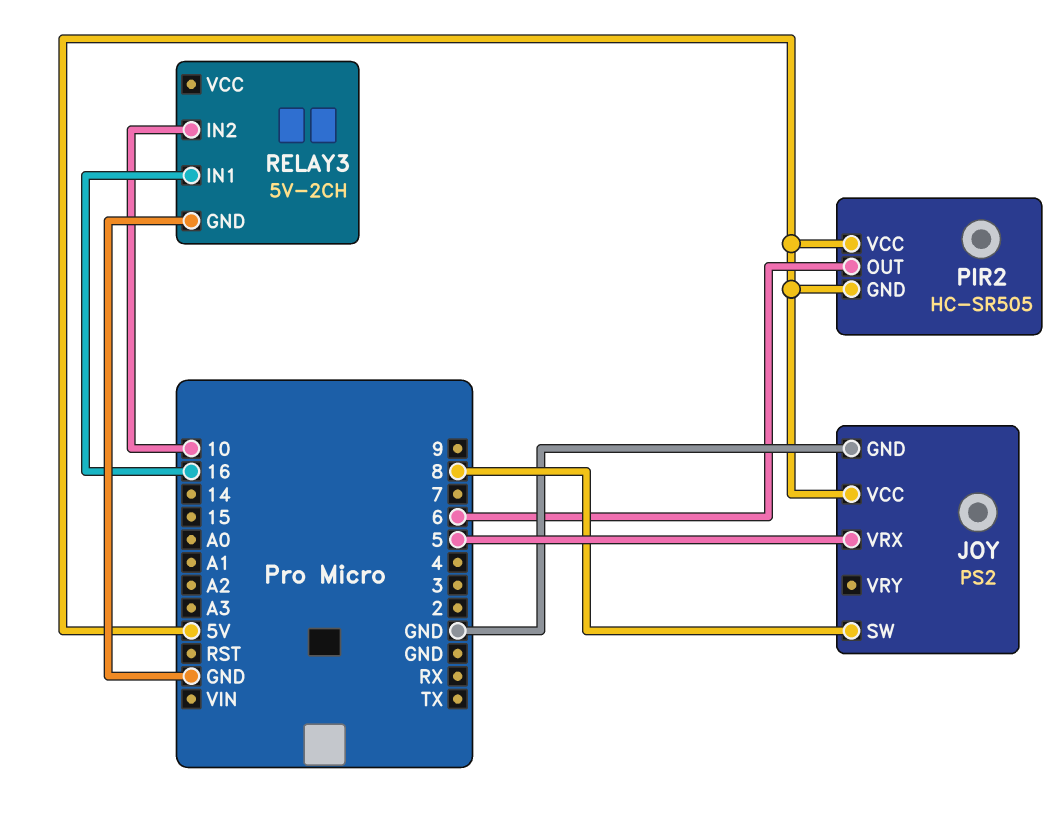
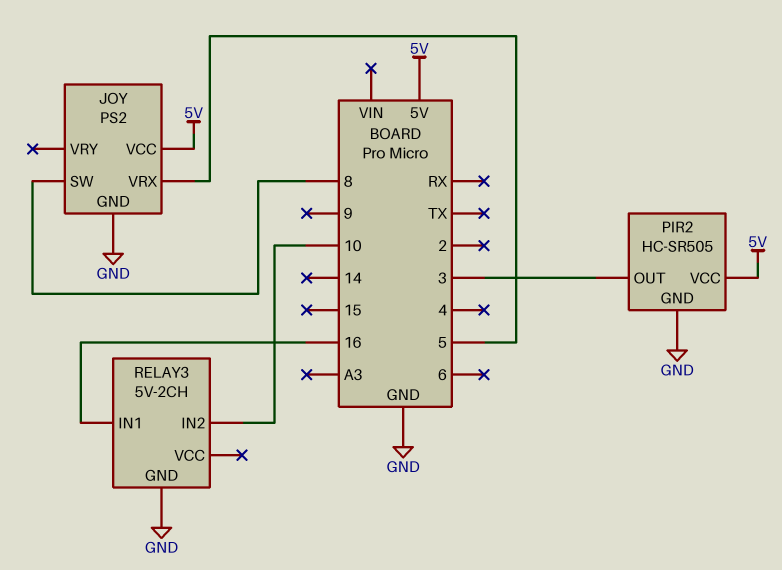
PIR2 pin GND: 5V -> GND
PIR2 pin OUT: 6 -> 3

